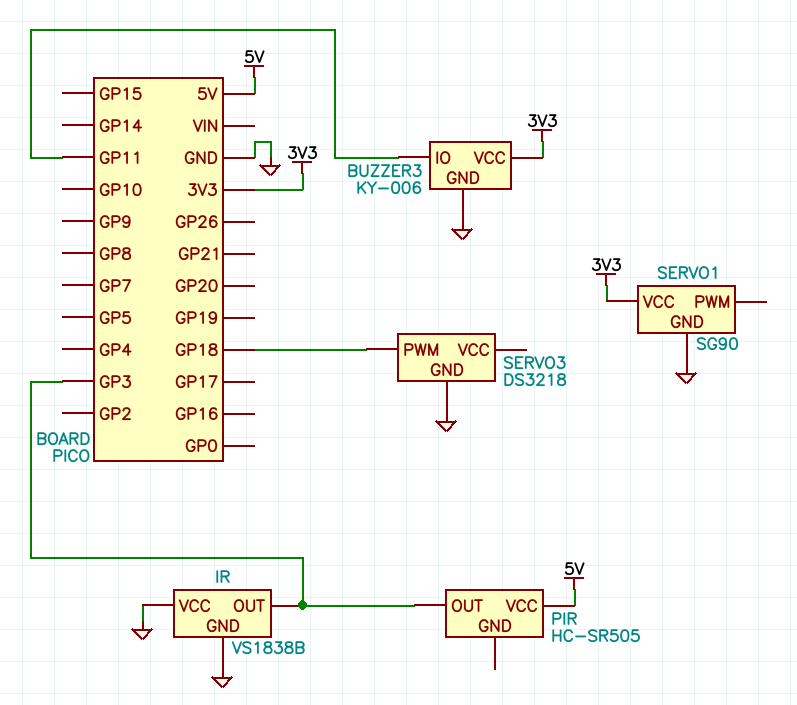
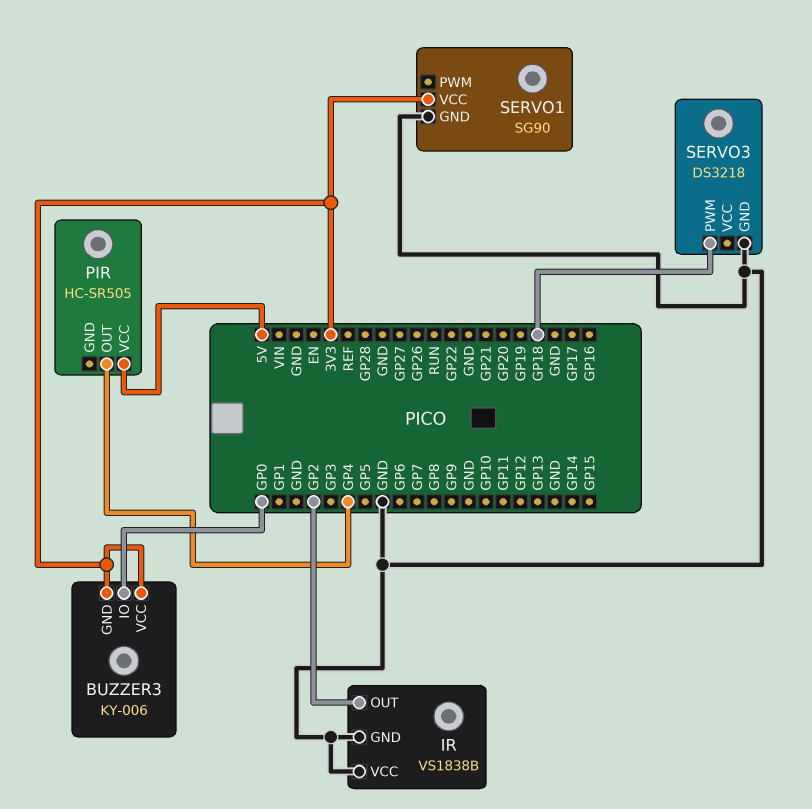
BUZZER3 pin GND: GND -> 3V3
BUZZER3 pin IO: GP11 -> GP0
IR pin OUT: GP3 -> GP2
PIR pin OUT: GP3 -> GP4

